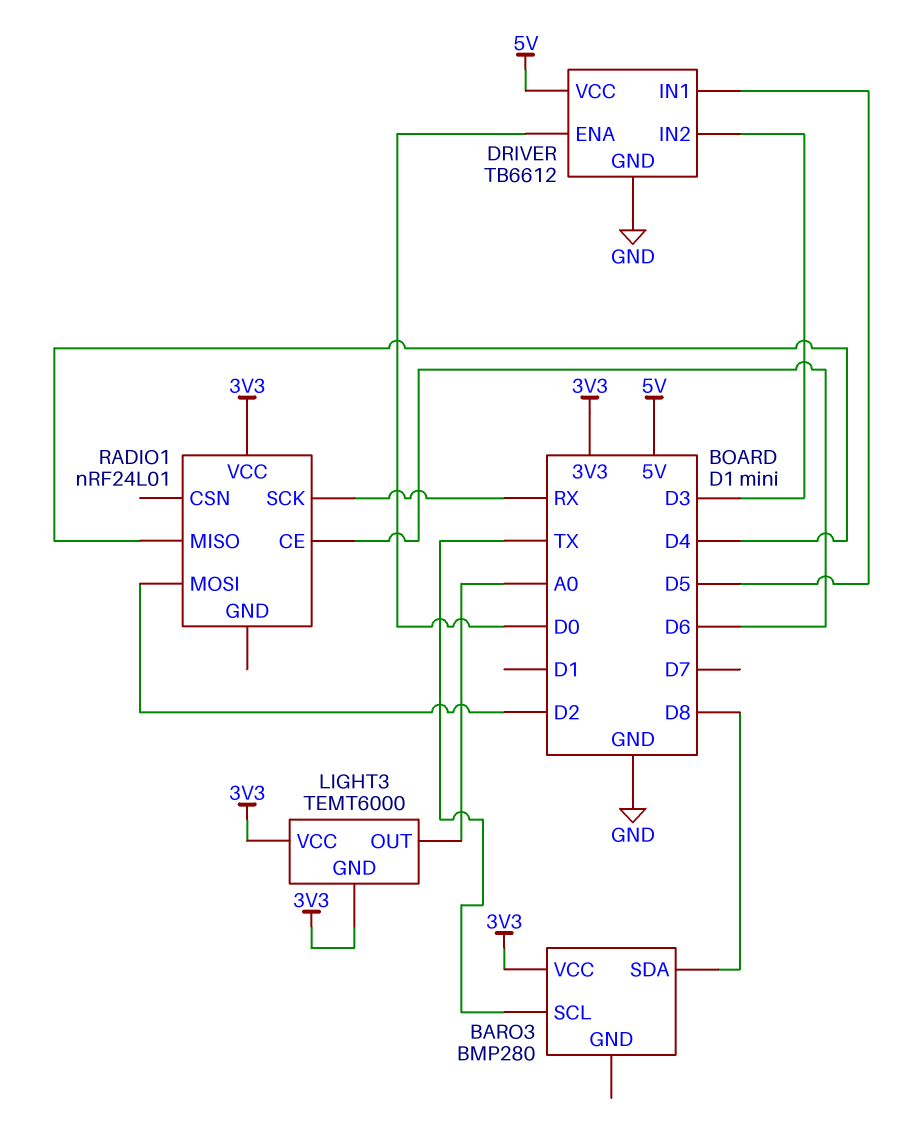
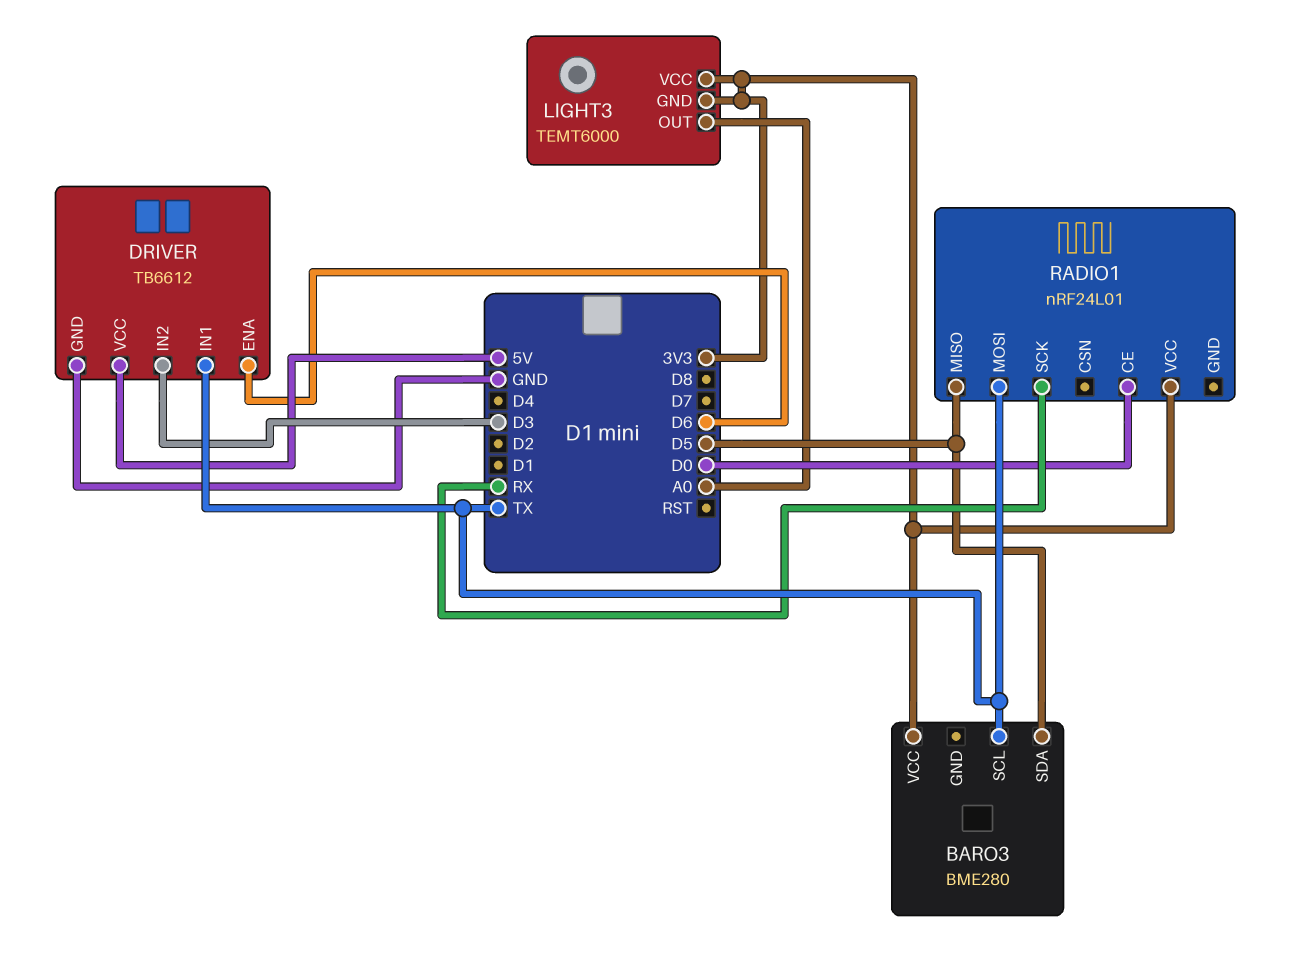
BARO3: BMP280 -> BME280
BARO3 pin SDA: D8 -> D5
DRIVER pin ENA: D0 -> D6
DRIVER pin IN1: D5 -> TX
RADIO1 pin CE: D6 -> D0
RADIO1 pin MISO: D4 -> D5
RADIO1 pin MOSI: D2 -> TX

